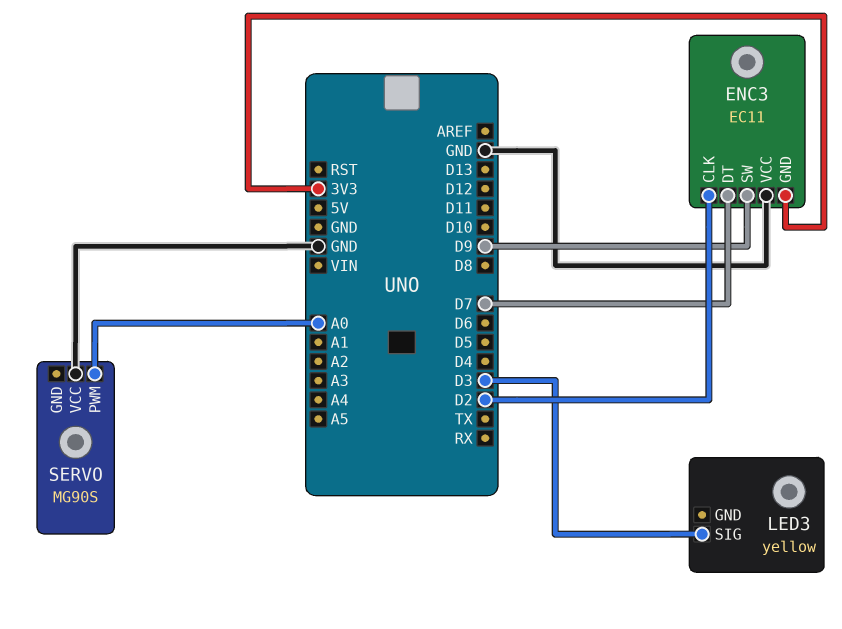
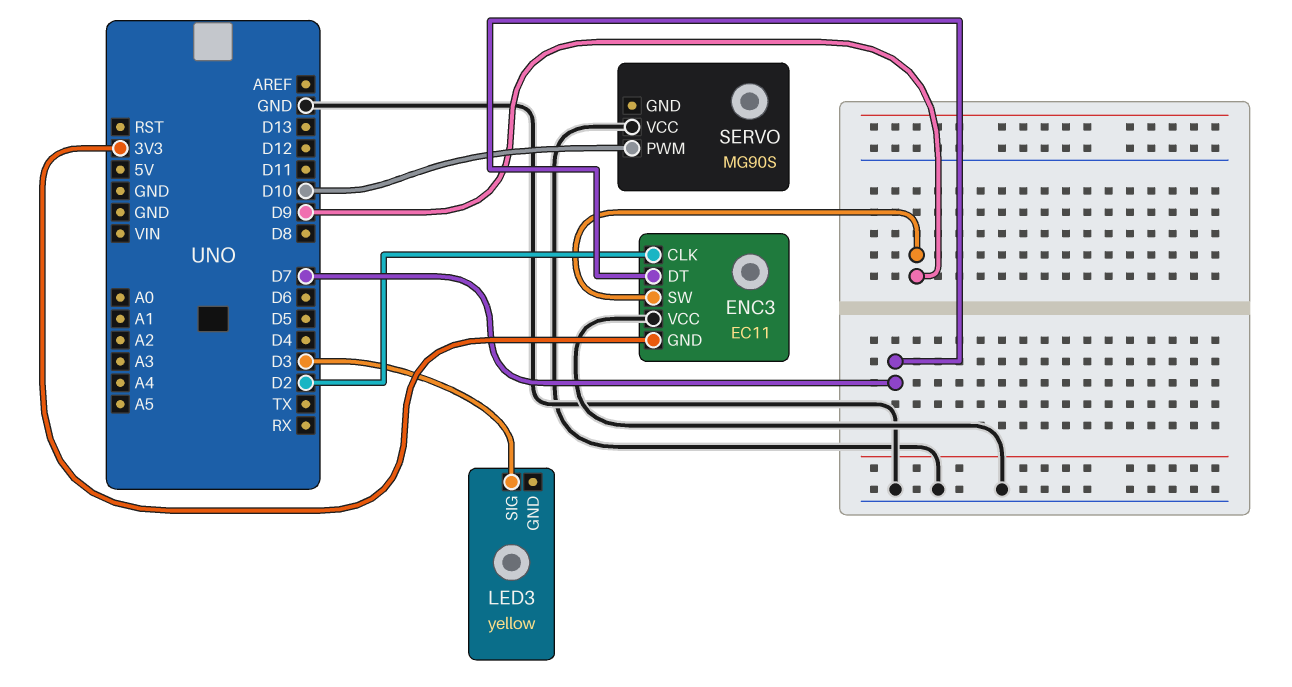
SERVO pin PWM: A0 -> D10

